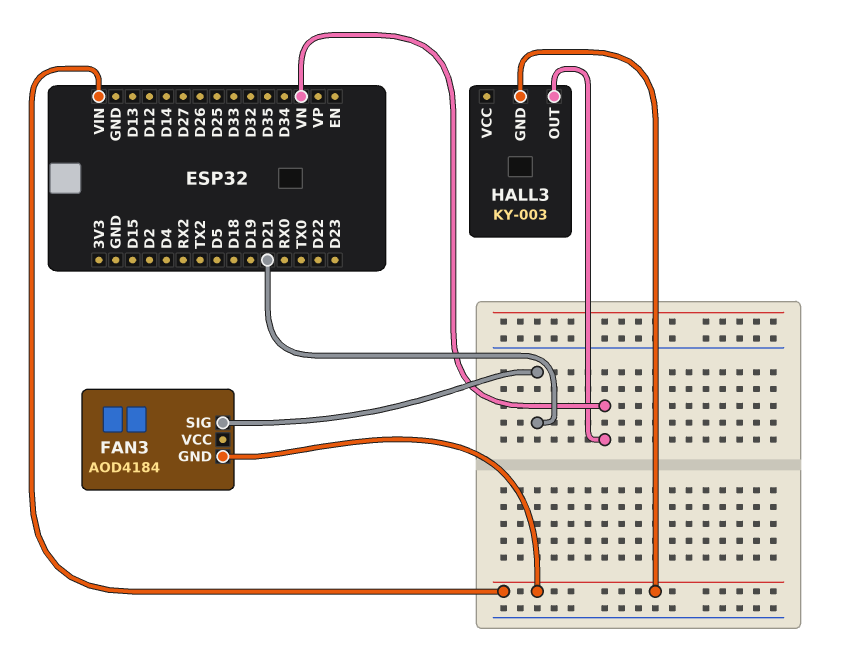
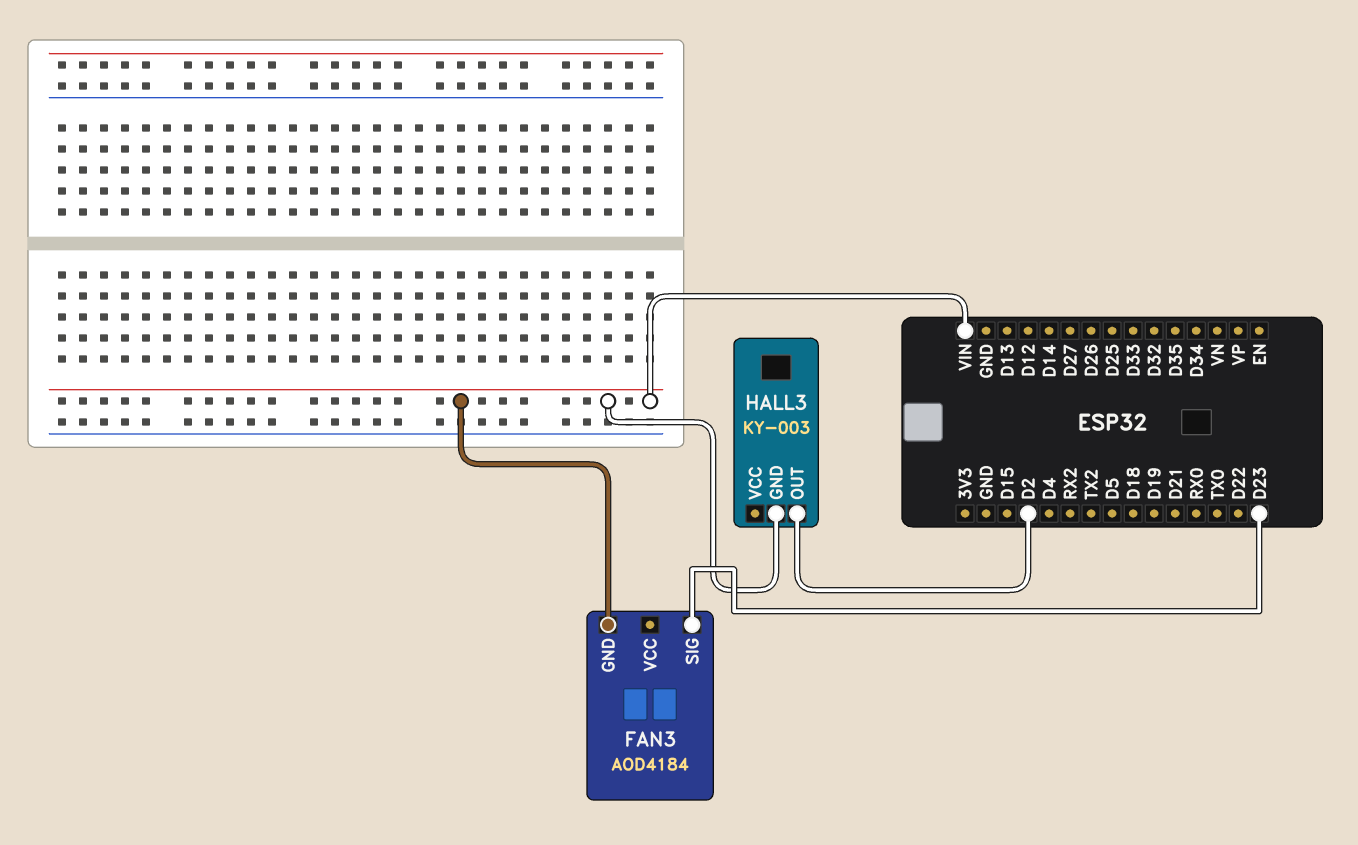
FAN3 pin SIG: D21 -> D23
HALL3 pin OUT: VN -> D2

